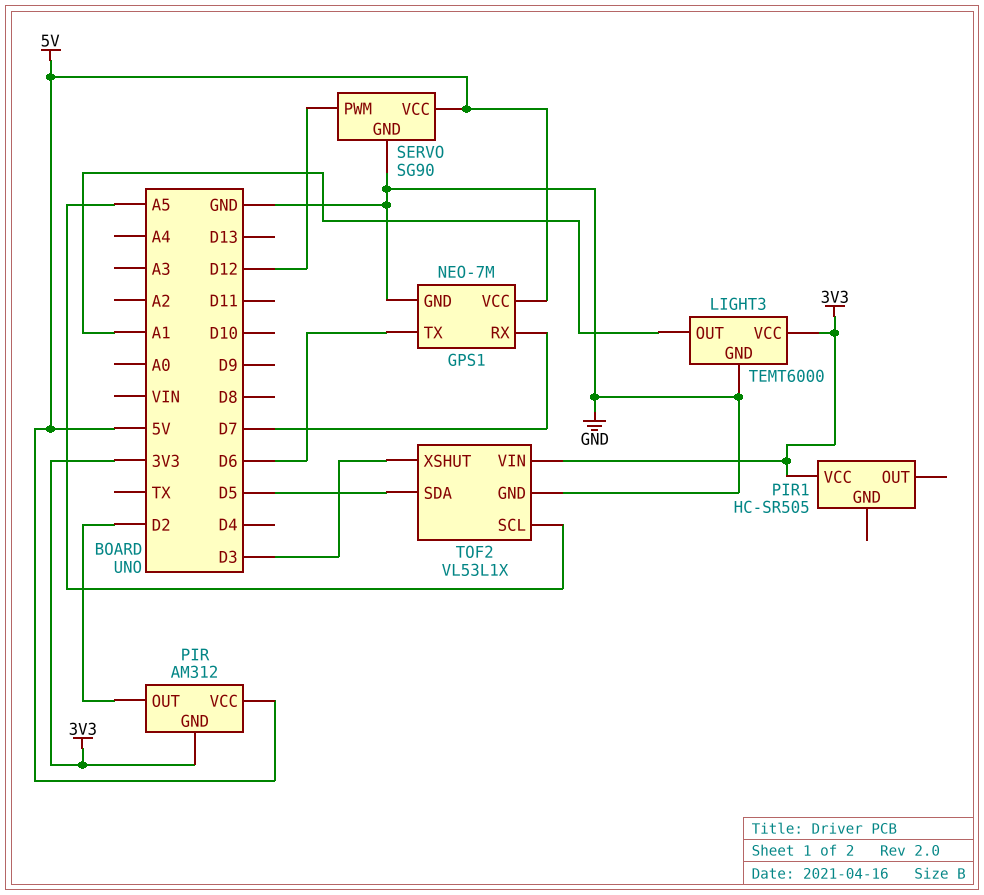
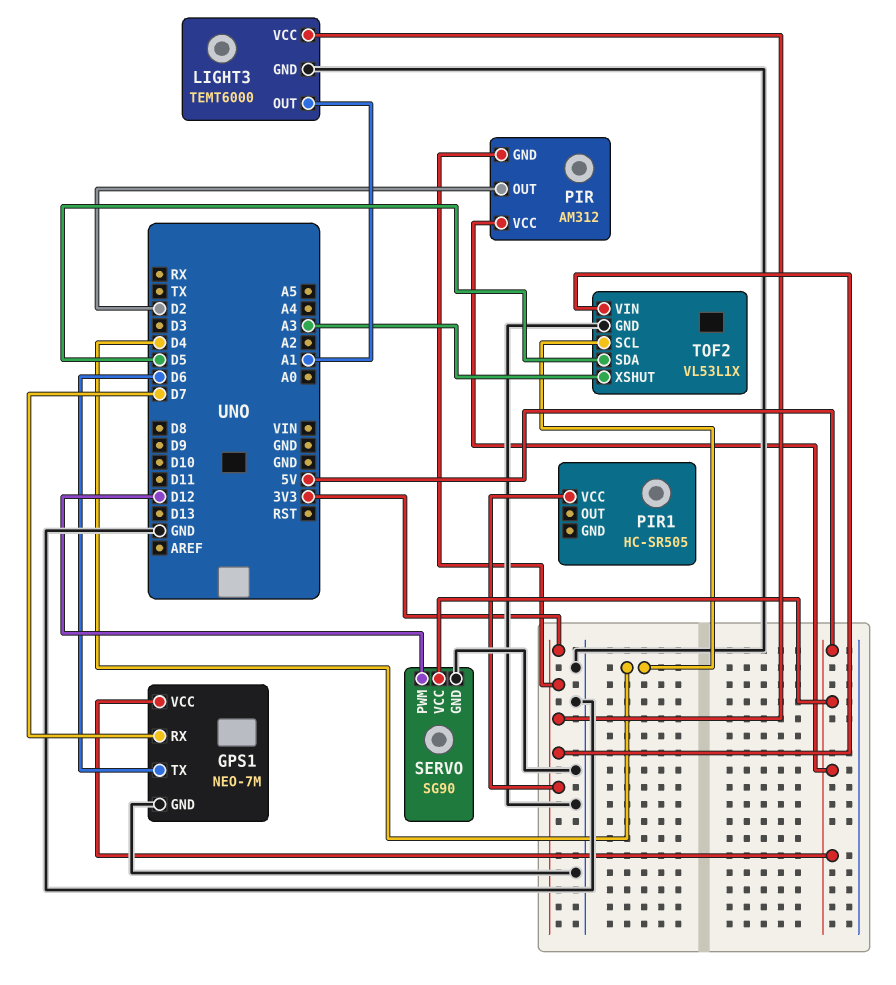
TOF2 pin SCL: A5 -> D4
TOF2 pin XSHUT: D3 -> A3

